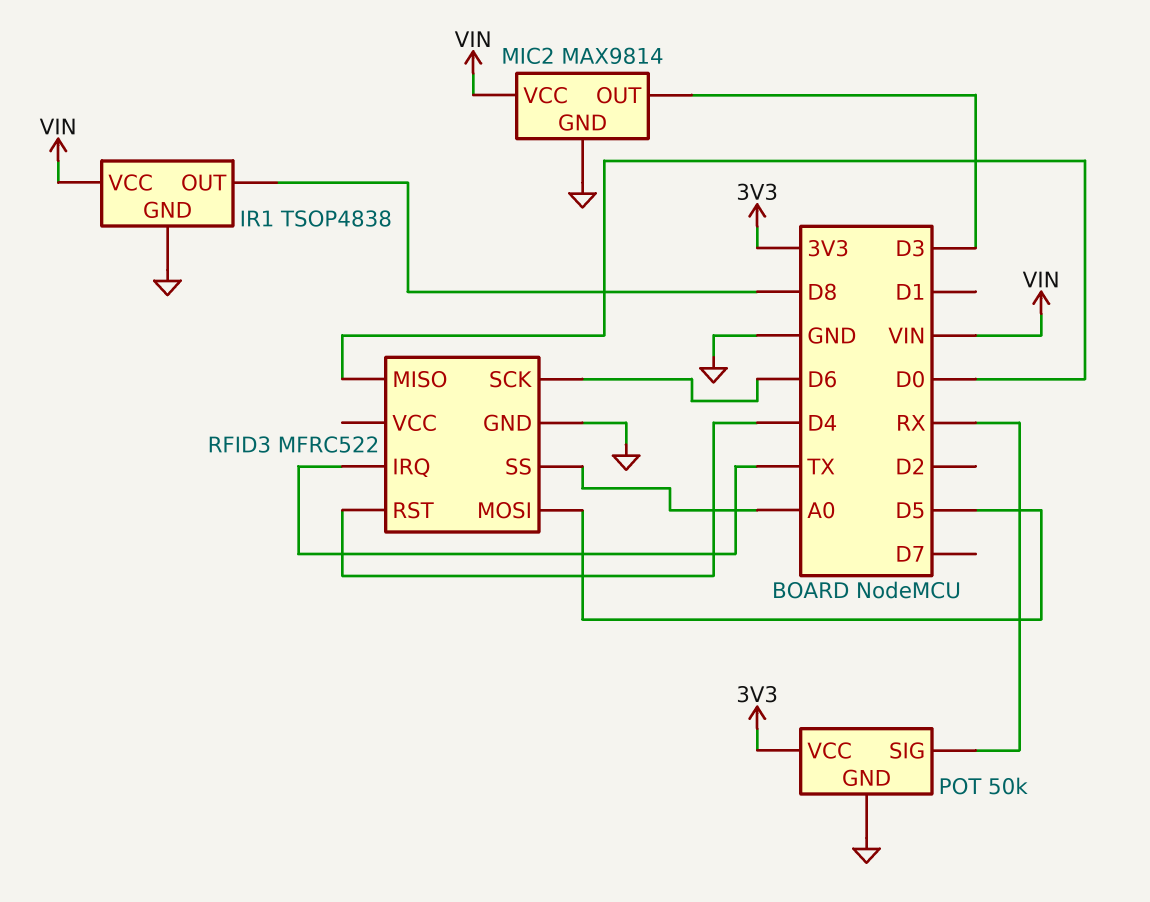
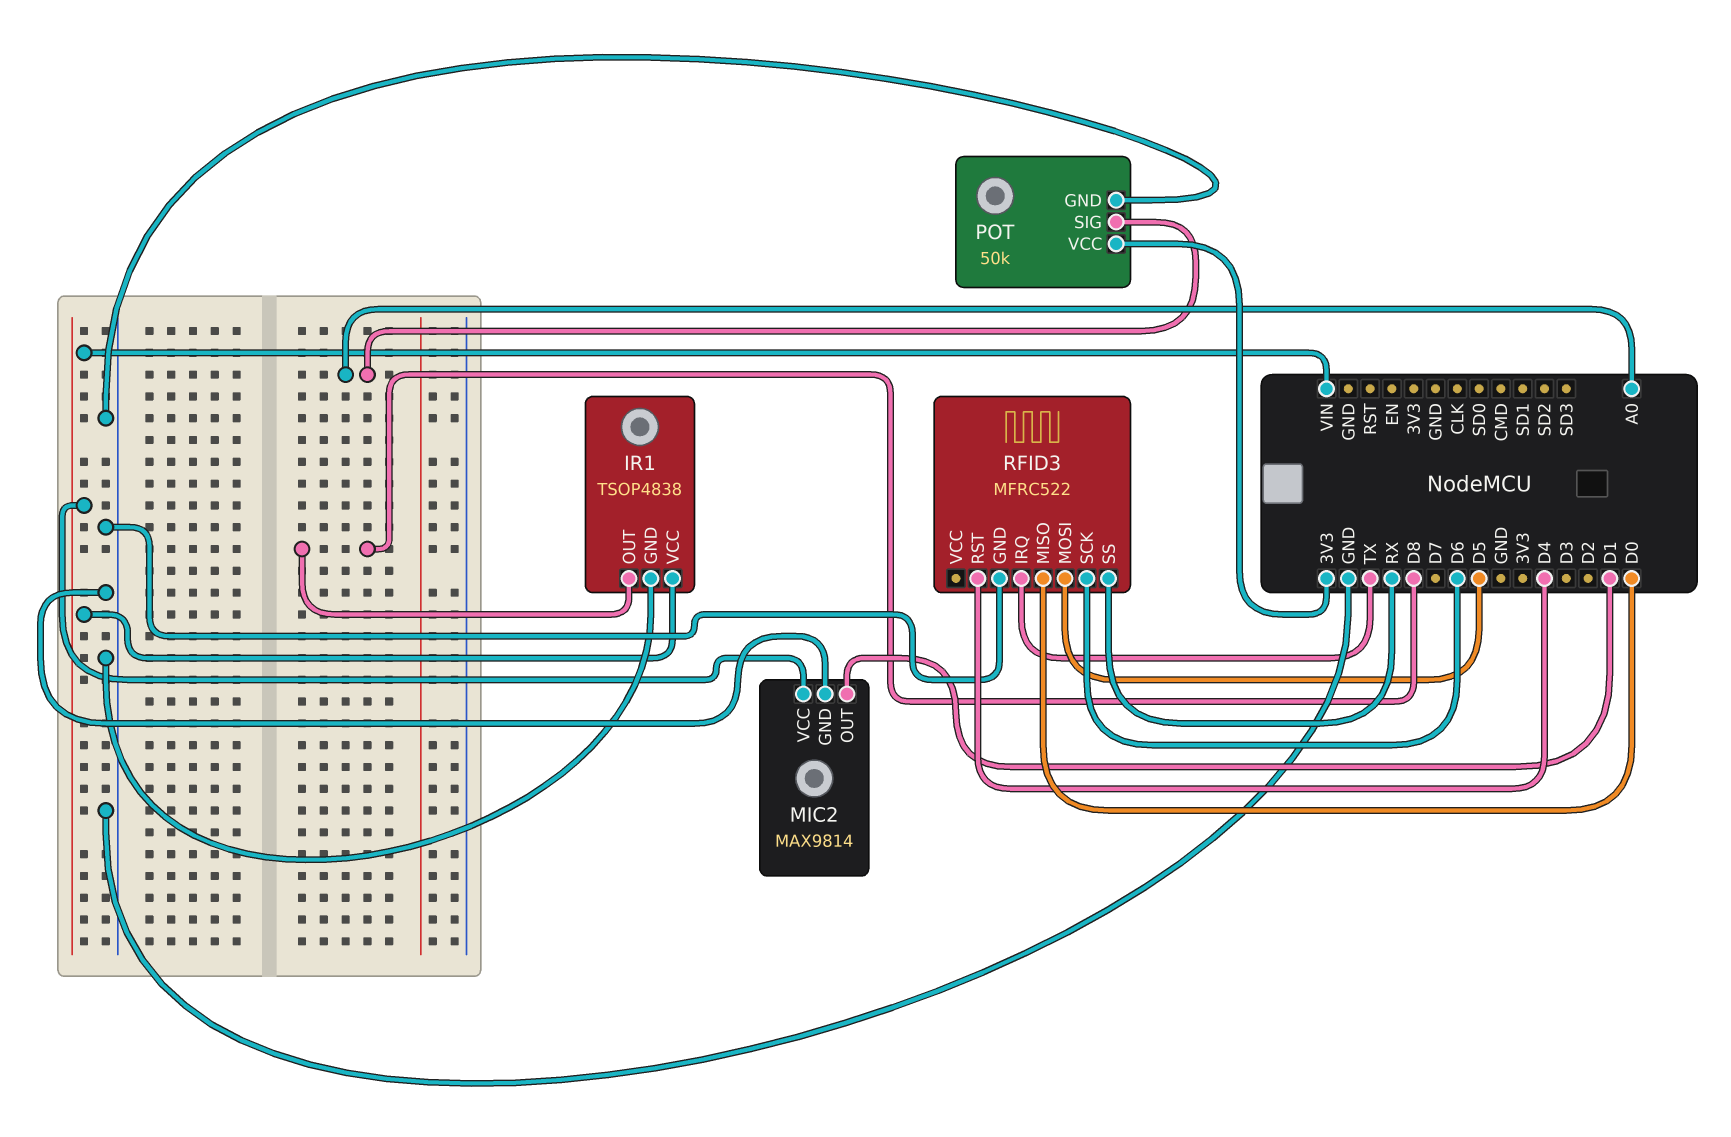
MIC2 pin OUT: D3 -> D1
POT pin SIG: RX -> A0
RFID3 pin SS: A0 -> RX

